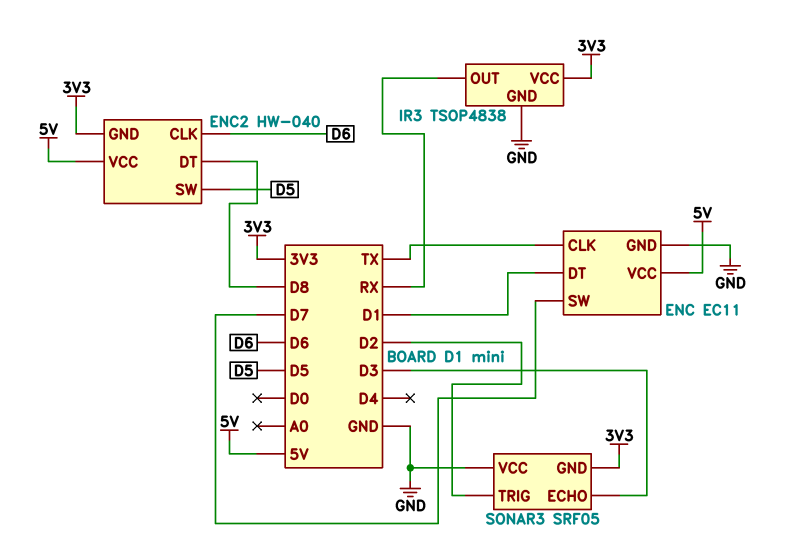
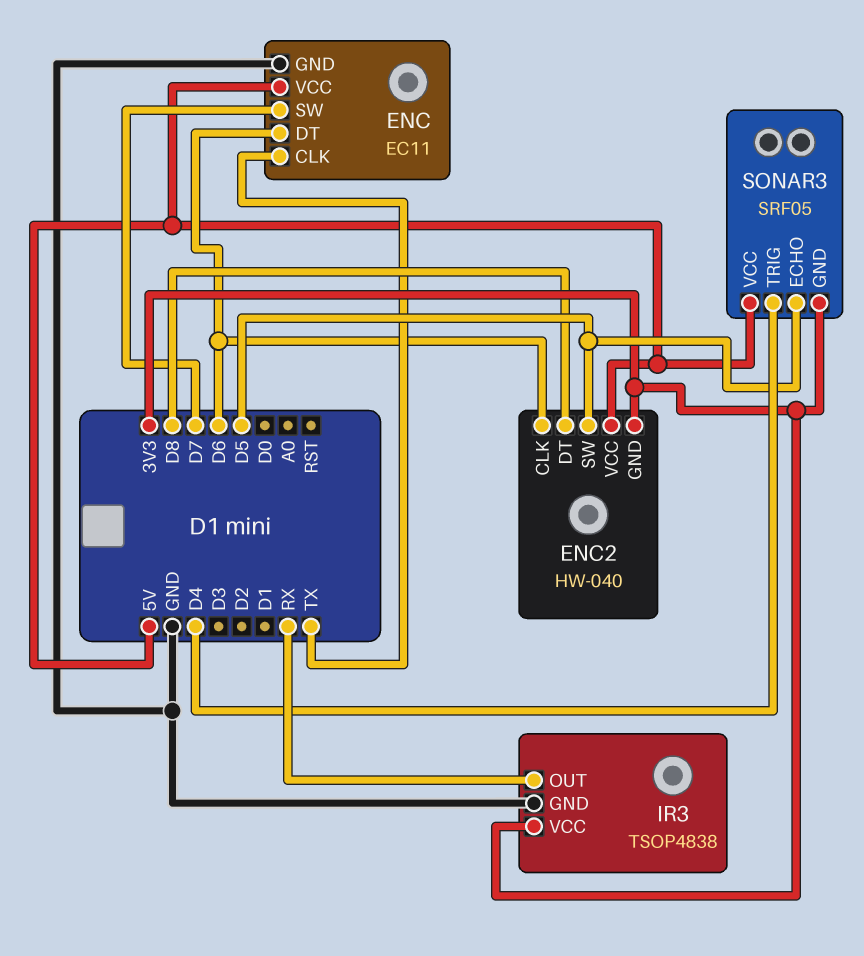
ENC pin DT: D1 -> D6
SONAR3 pin ECHO: D3 -> D5
SONAR3 pin TRIG: D2 -> D4
SONAR3 pin VCC: GND -> 5V

